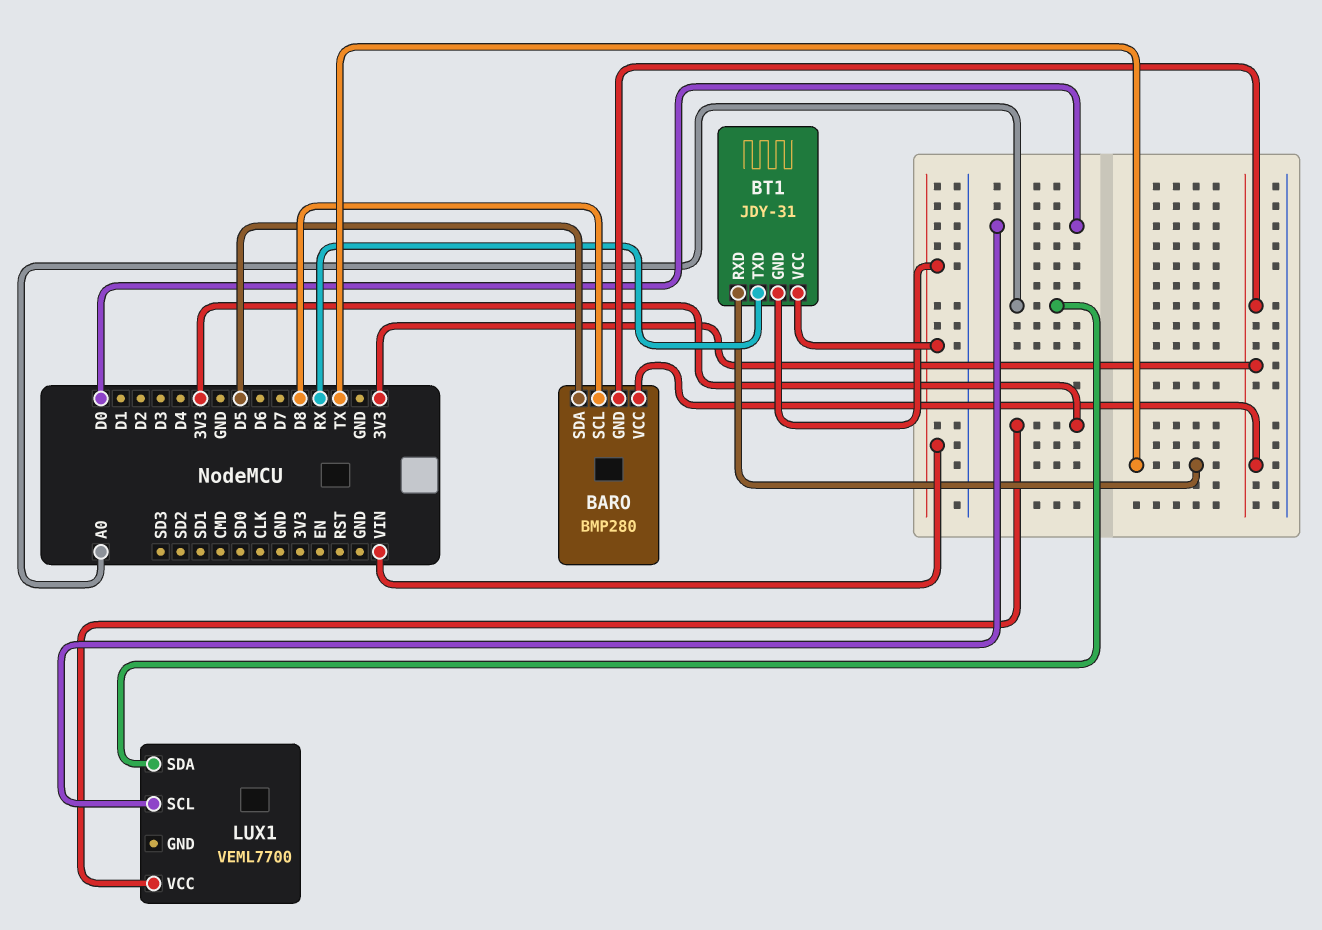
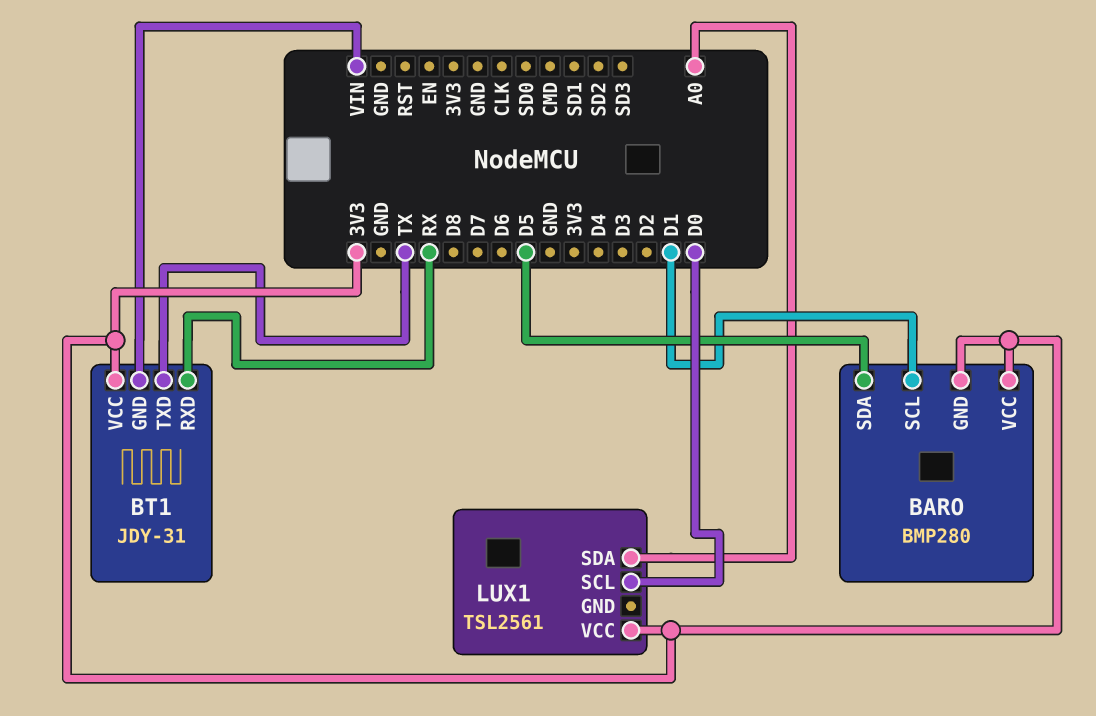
BARO pin SCL: D8 -> D1
BT1 pin RXD: TX -> RX
BT1 pin TXD: RX -> TX
BT1 pin VCC: VIN -> 3V3
LUX1: VEML7700 -> TSL2561

